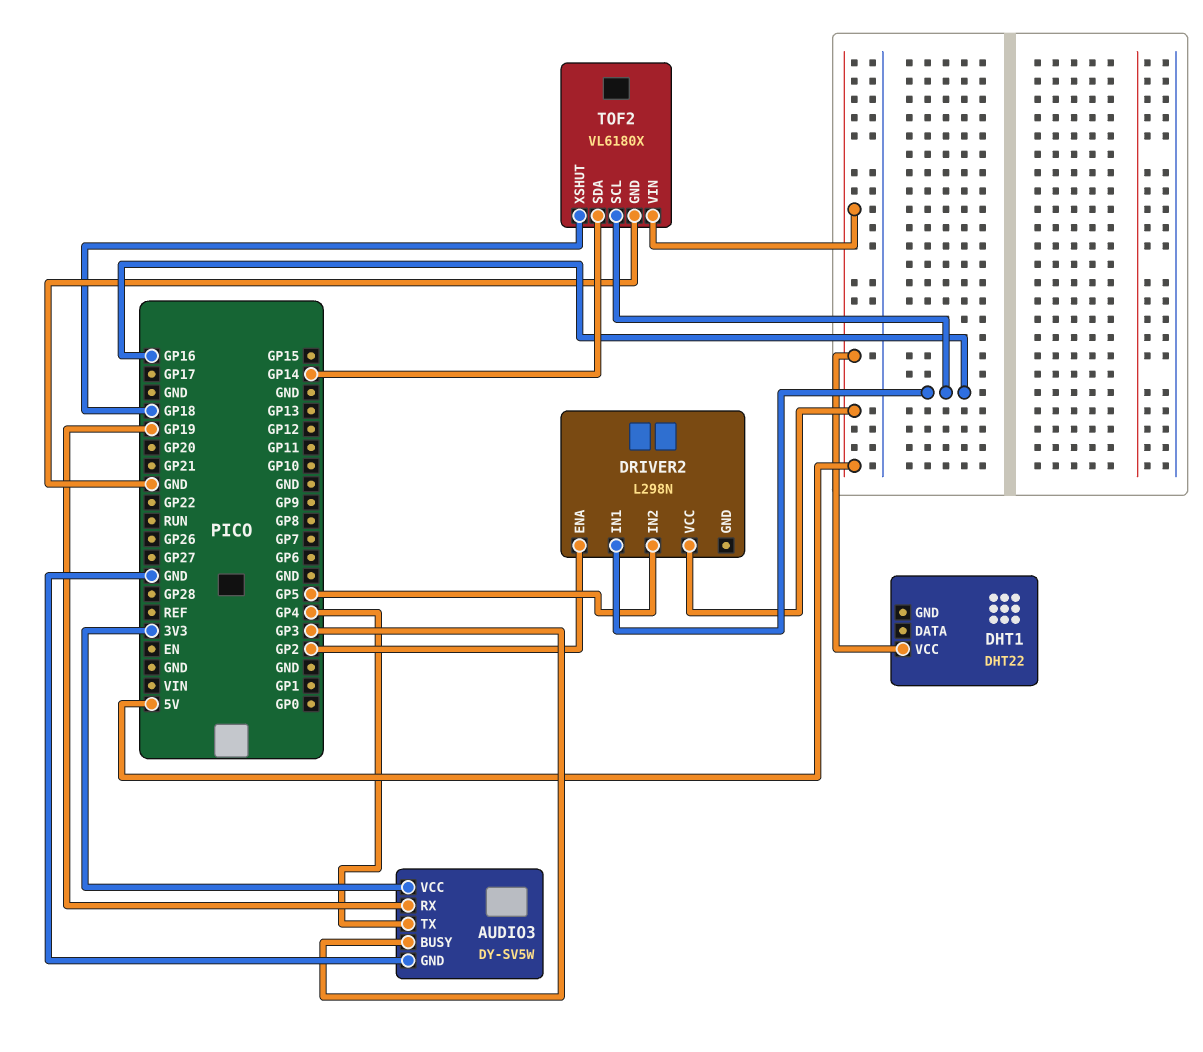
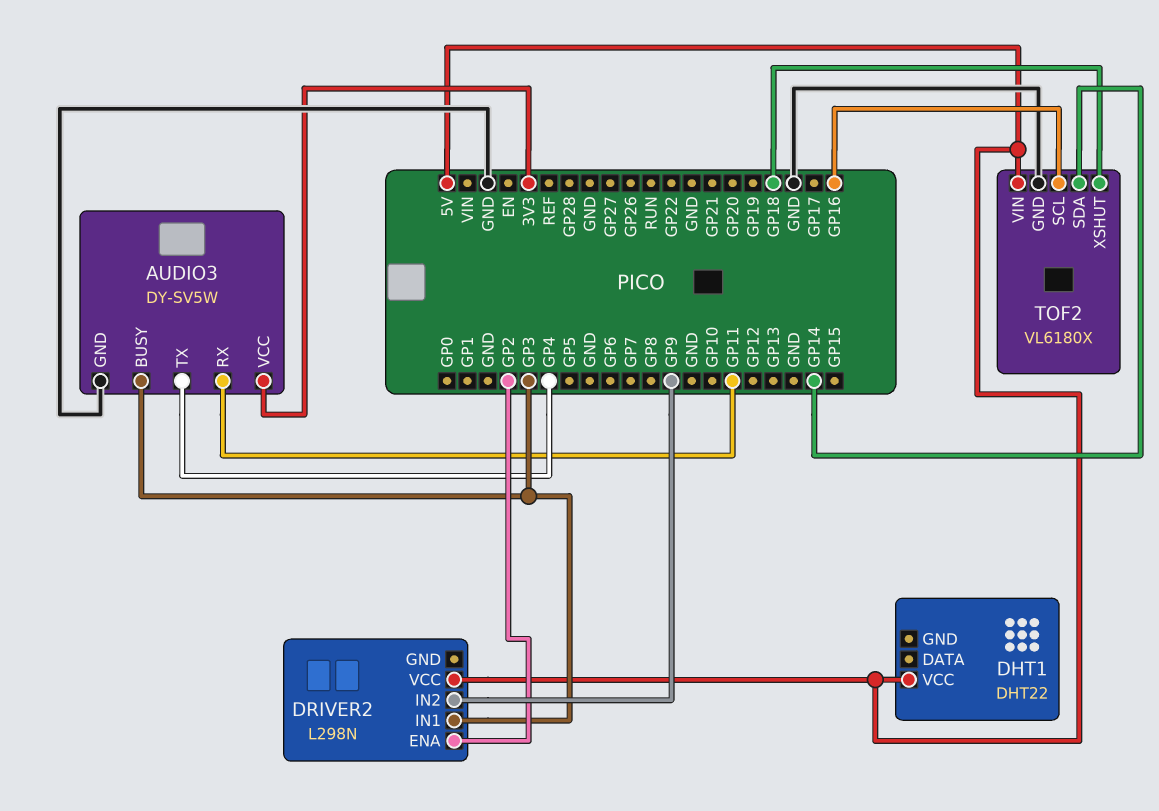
AUDIO3 pin RX: GP19 -> GP11
DRIVER2 pin IN1: GP16 -> GP3
DRIVER2 pin IN2: GP5 -> GP9

